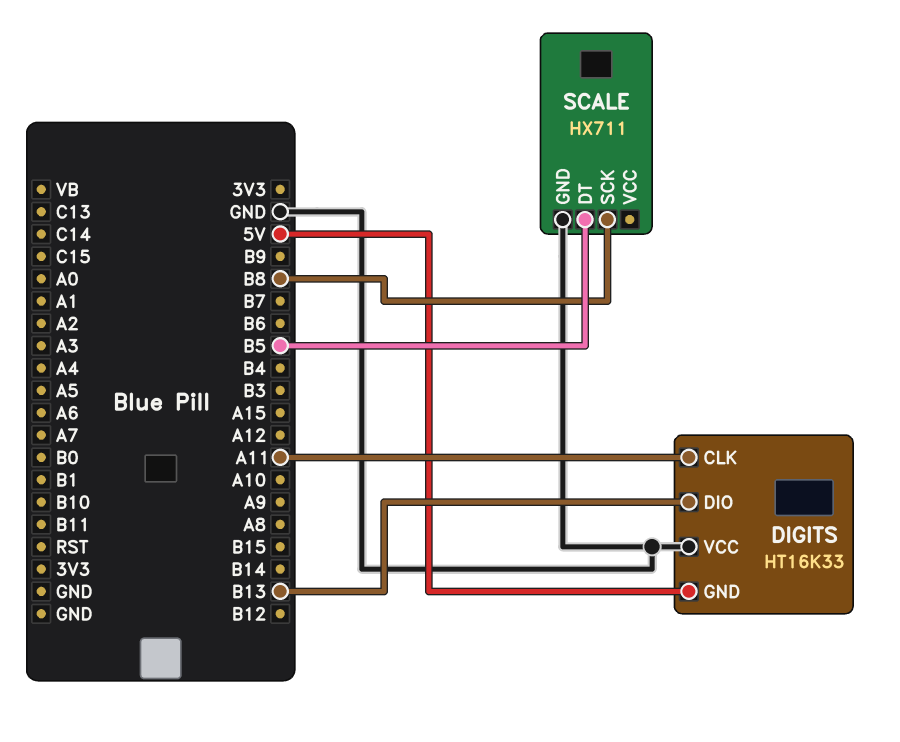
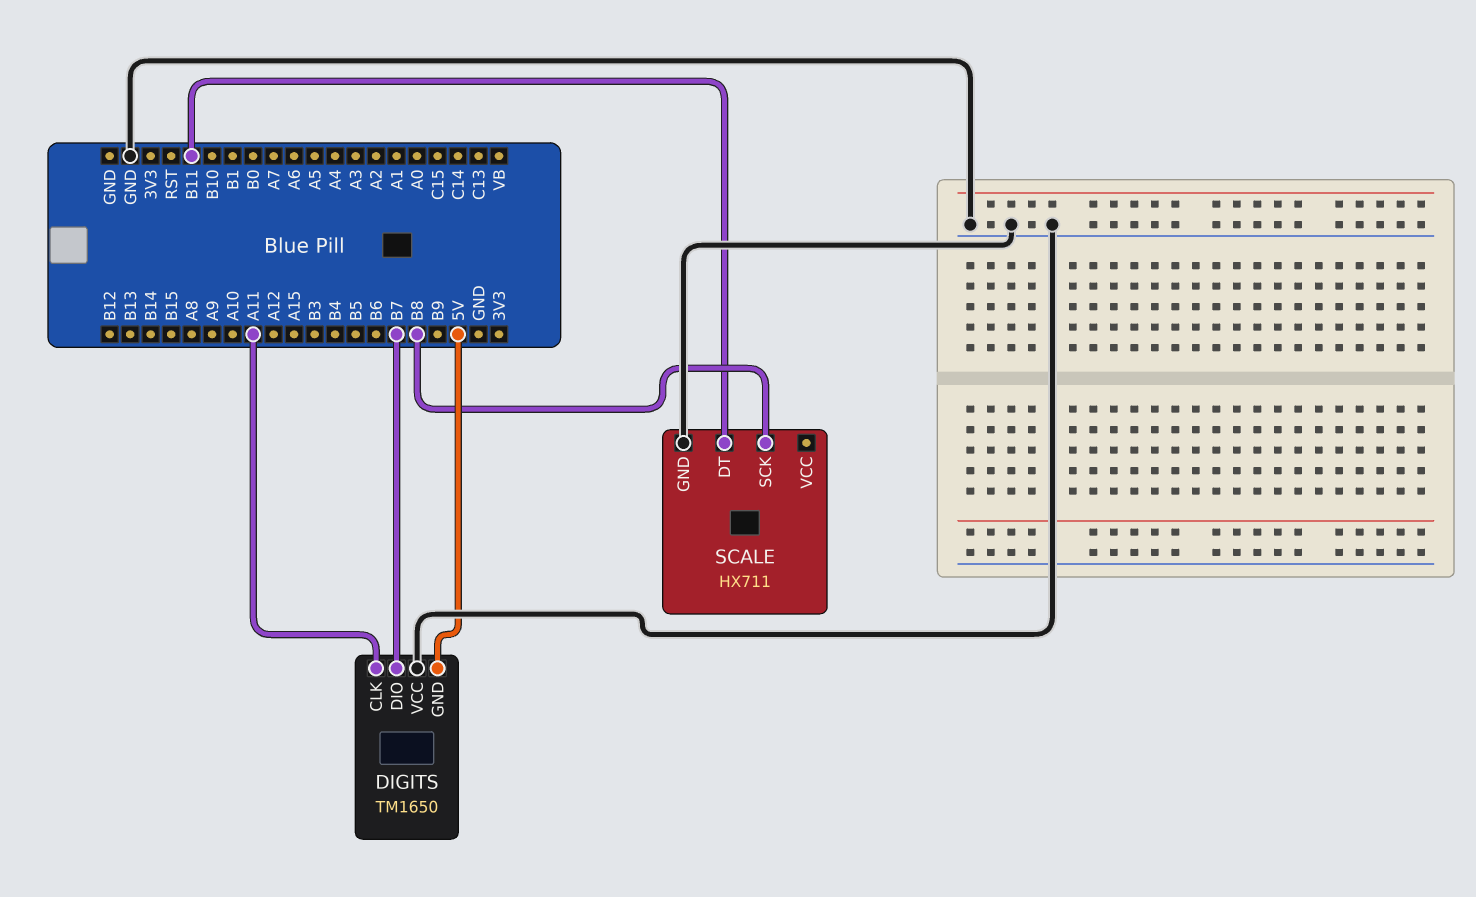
DIGITS: HT16K33 -> TM1650
DIGITS pin DIO: B13 -> B7
SCALE pin DT: B5 -> B11

